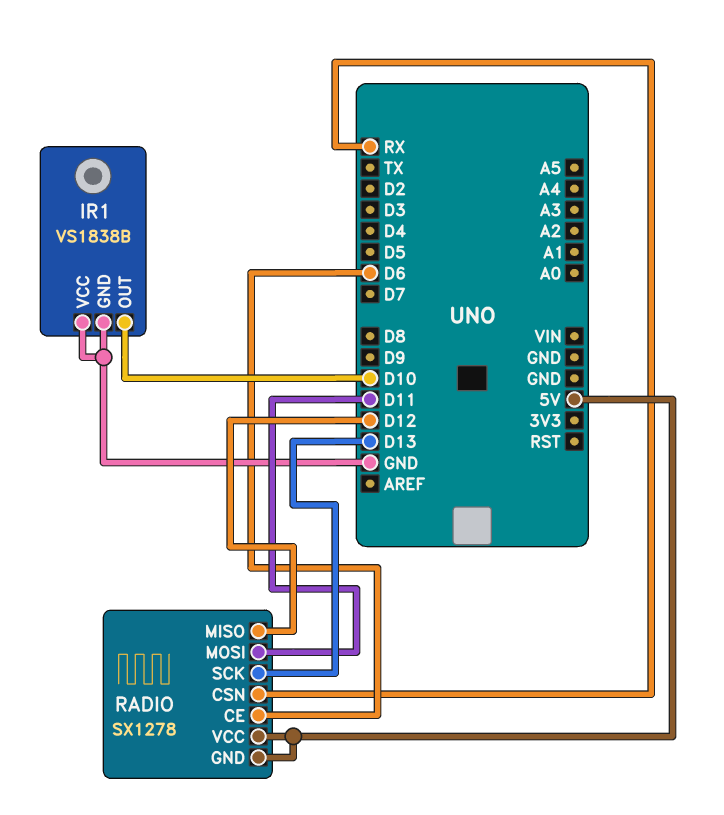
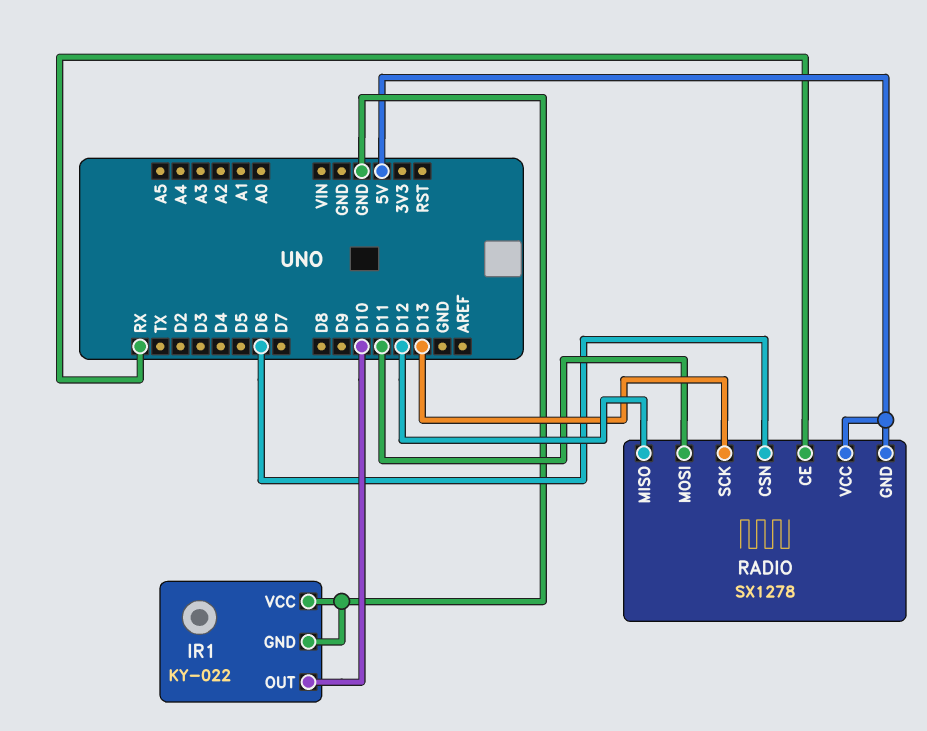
IR1: VS1838B -> KY-022
RADIO pin CE: D6 -> RX
RADIO pin CSN: RX -> D6

